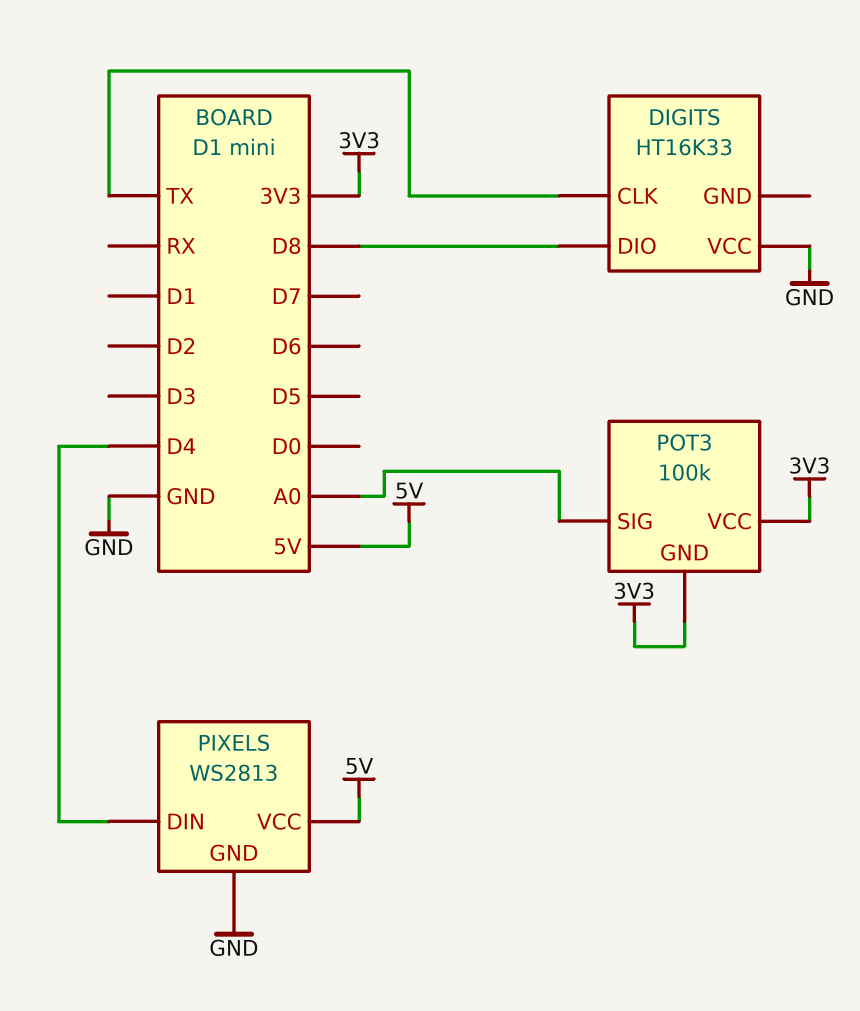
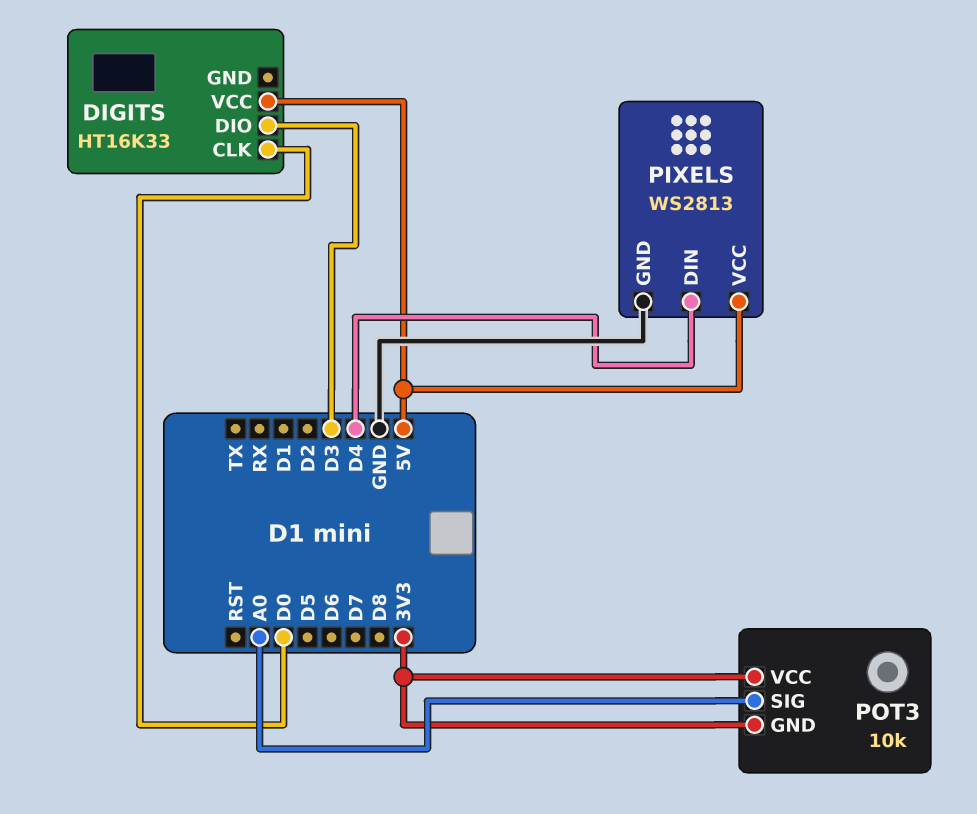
DIGITS pin CLK: TX -> D0
DIGITS pin DIO: D8 -> D3
DIGITS pin VCC: GND -> 5V
POT3: 100k -> 10k

